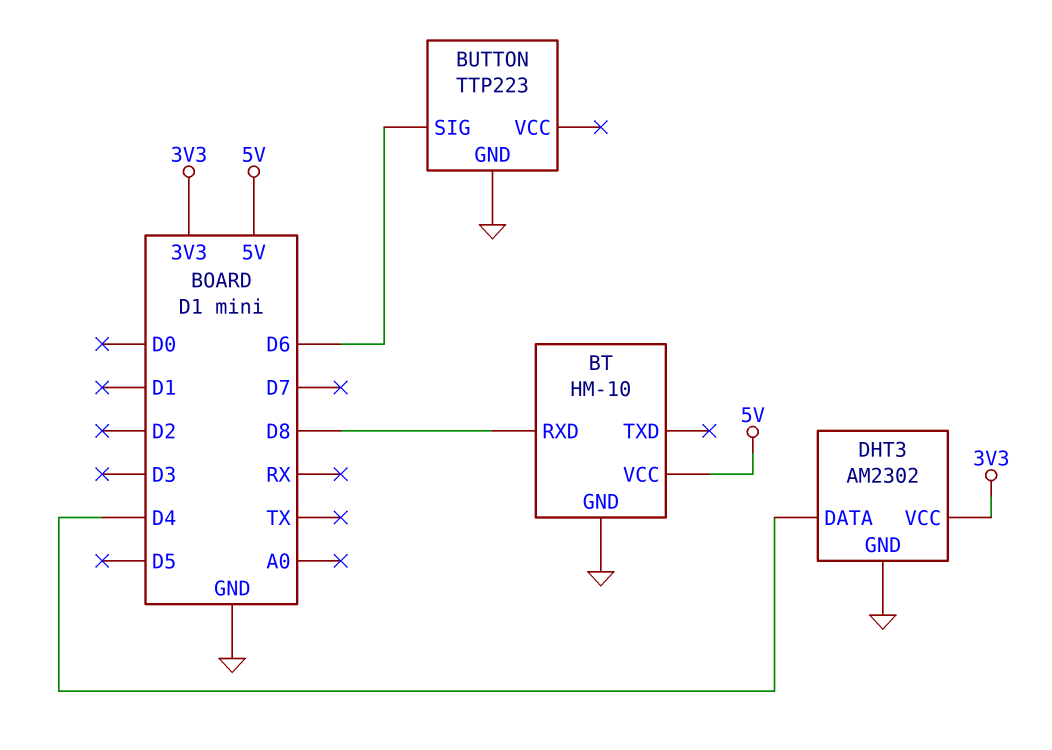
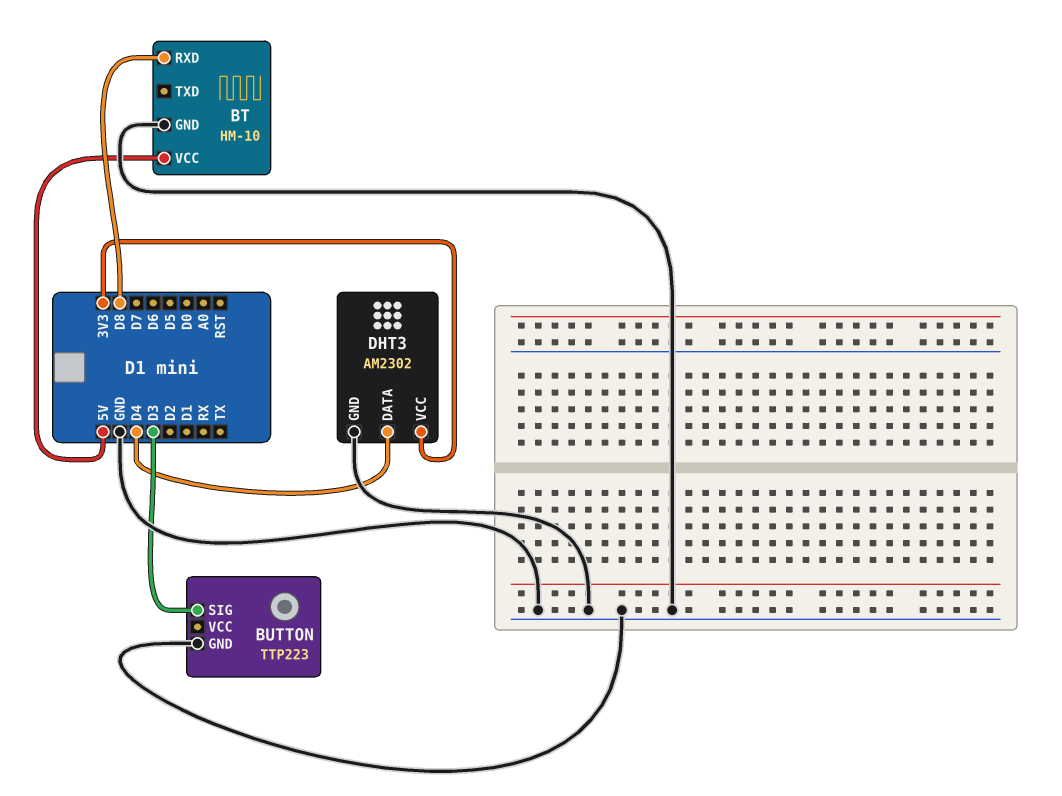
BUTTON pin SIG: D6 -> D3

